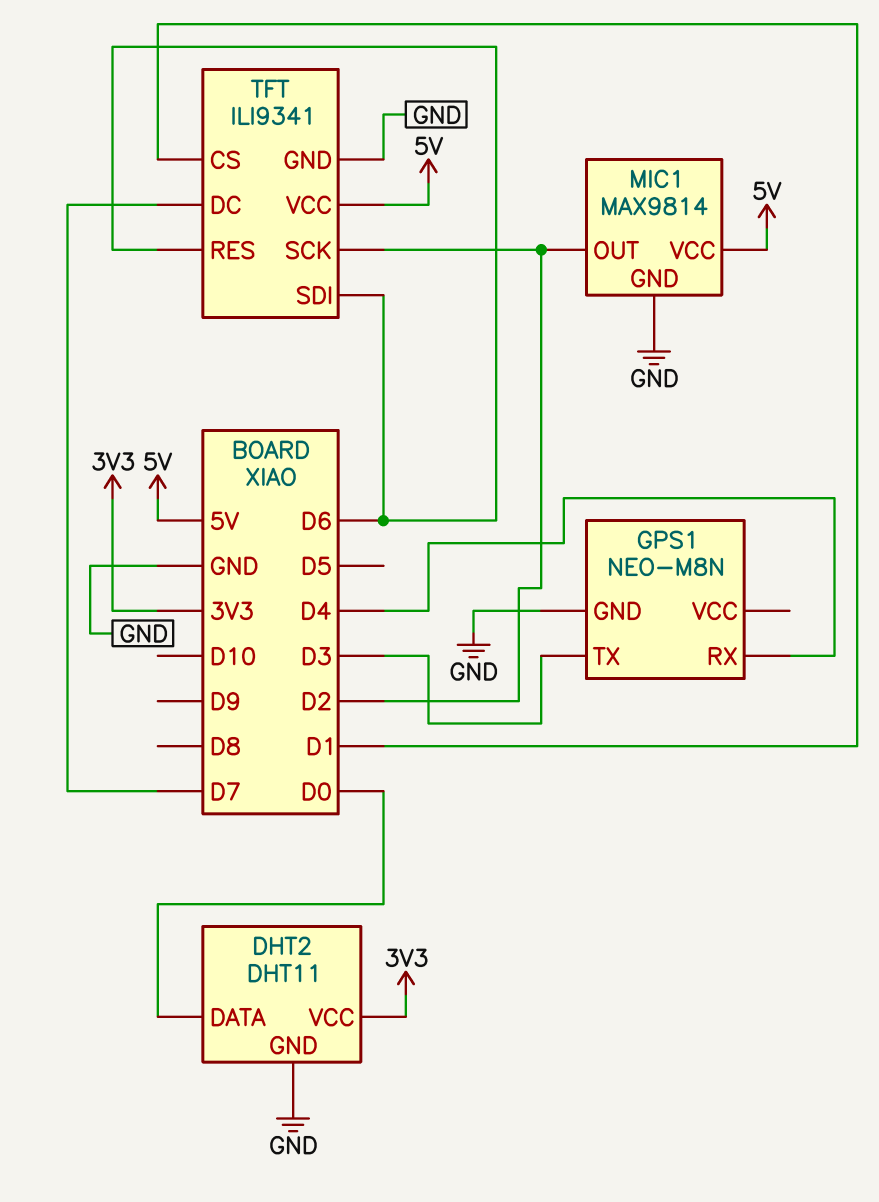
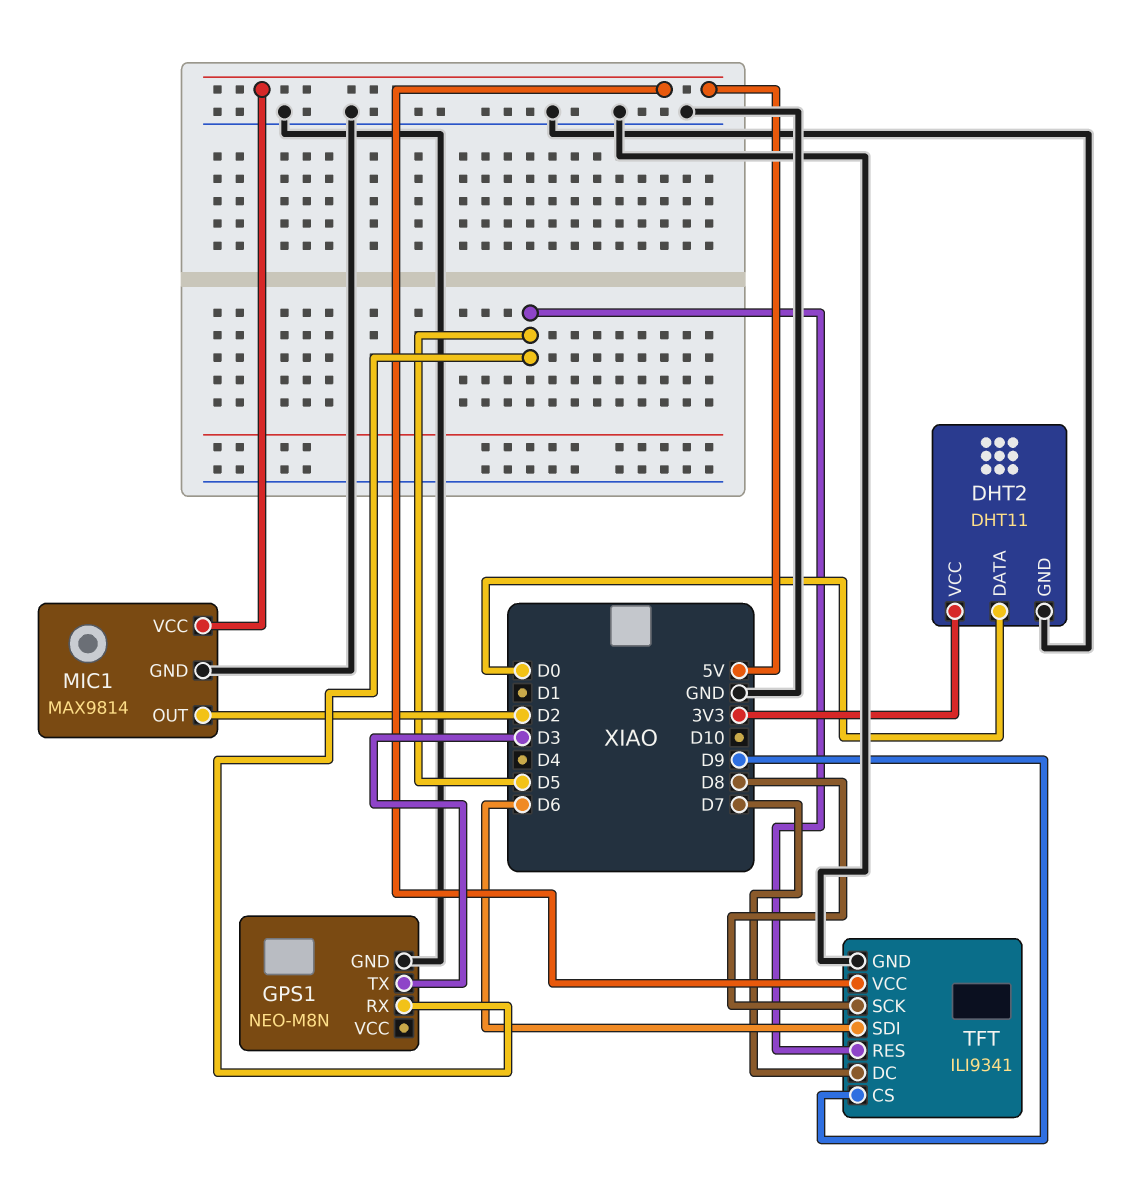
GPS1 pin RX: D4 -> D5
TFT pin CS: D1 -> D9
TFT pin RES: D6 -> D5
TFT pin SCK: D2 -> D8

